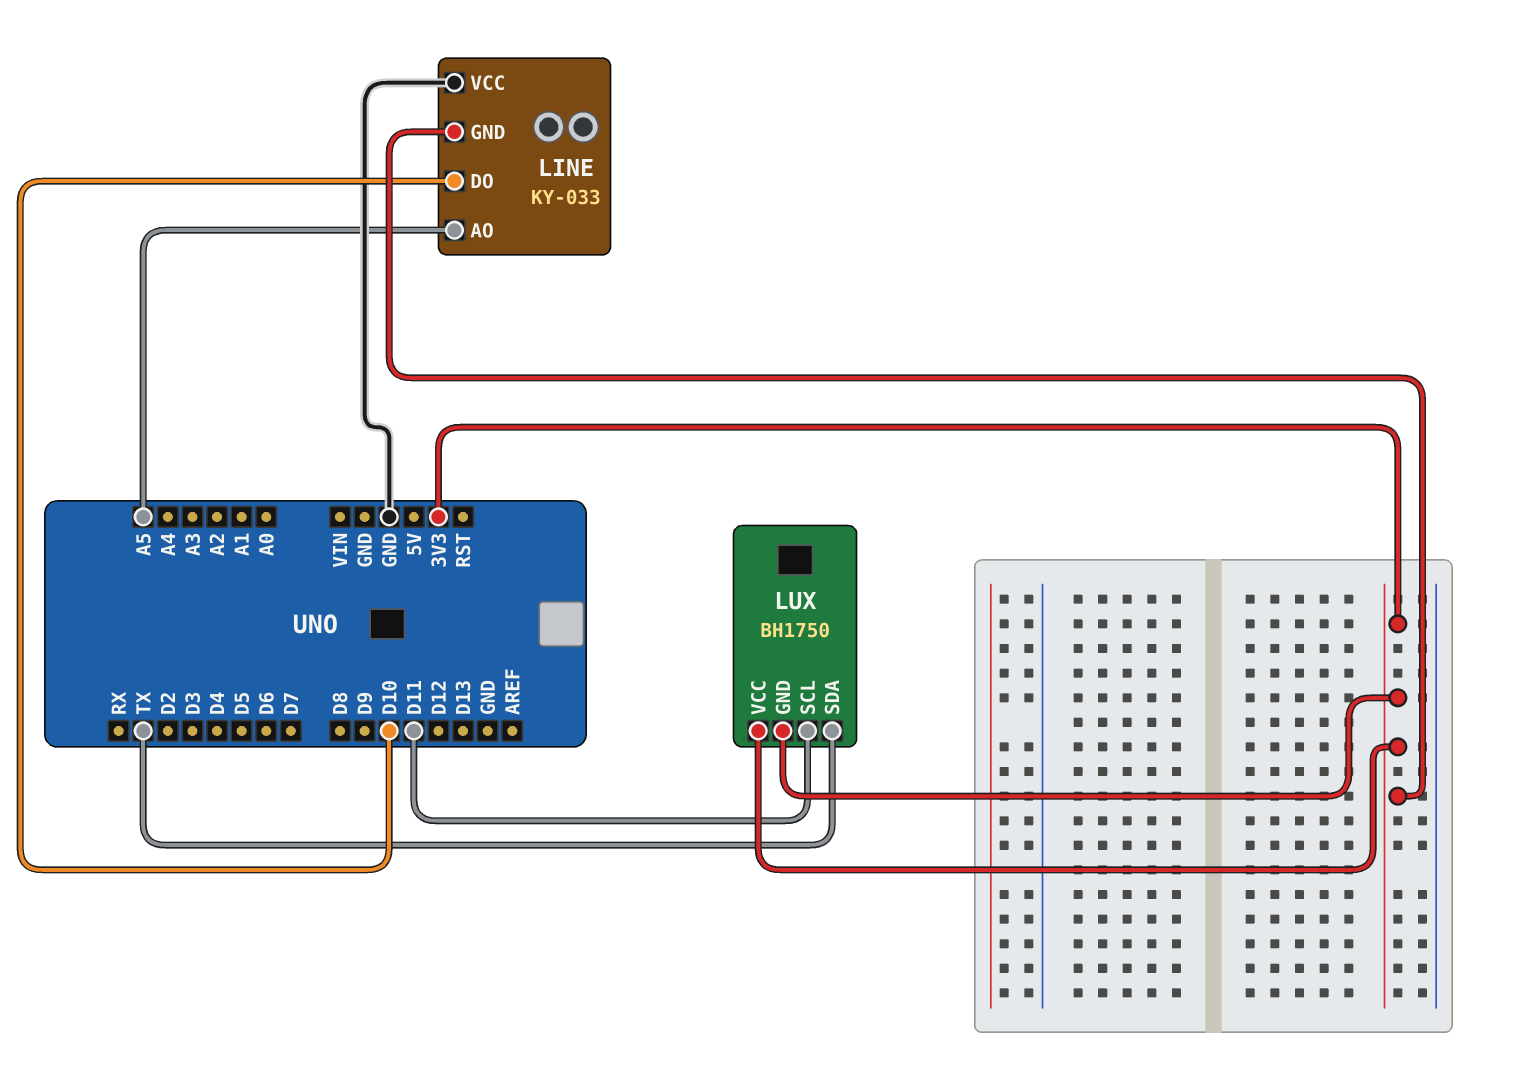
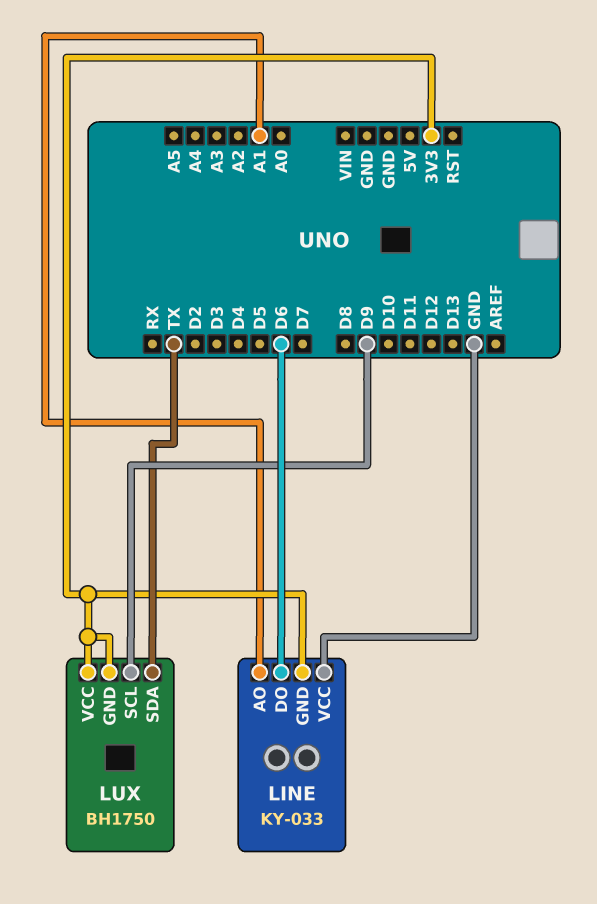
LINE pin AO: A5 -> A1
LINE pin DO: D10 -> D6
LUX pin SCL: D11 -> D9

